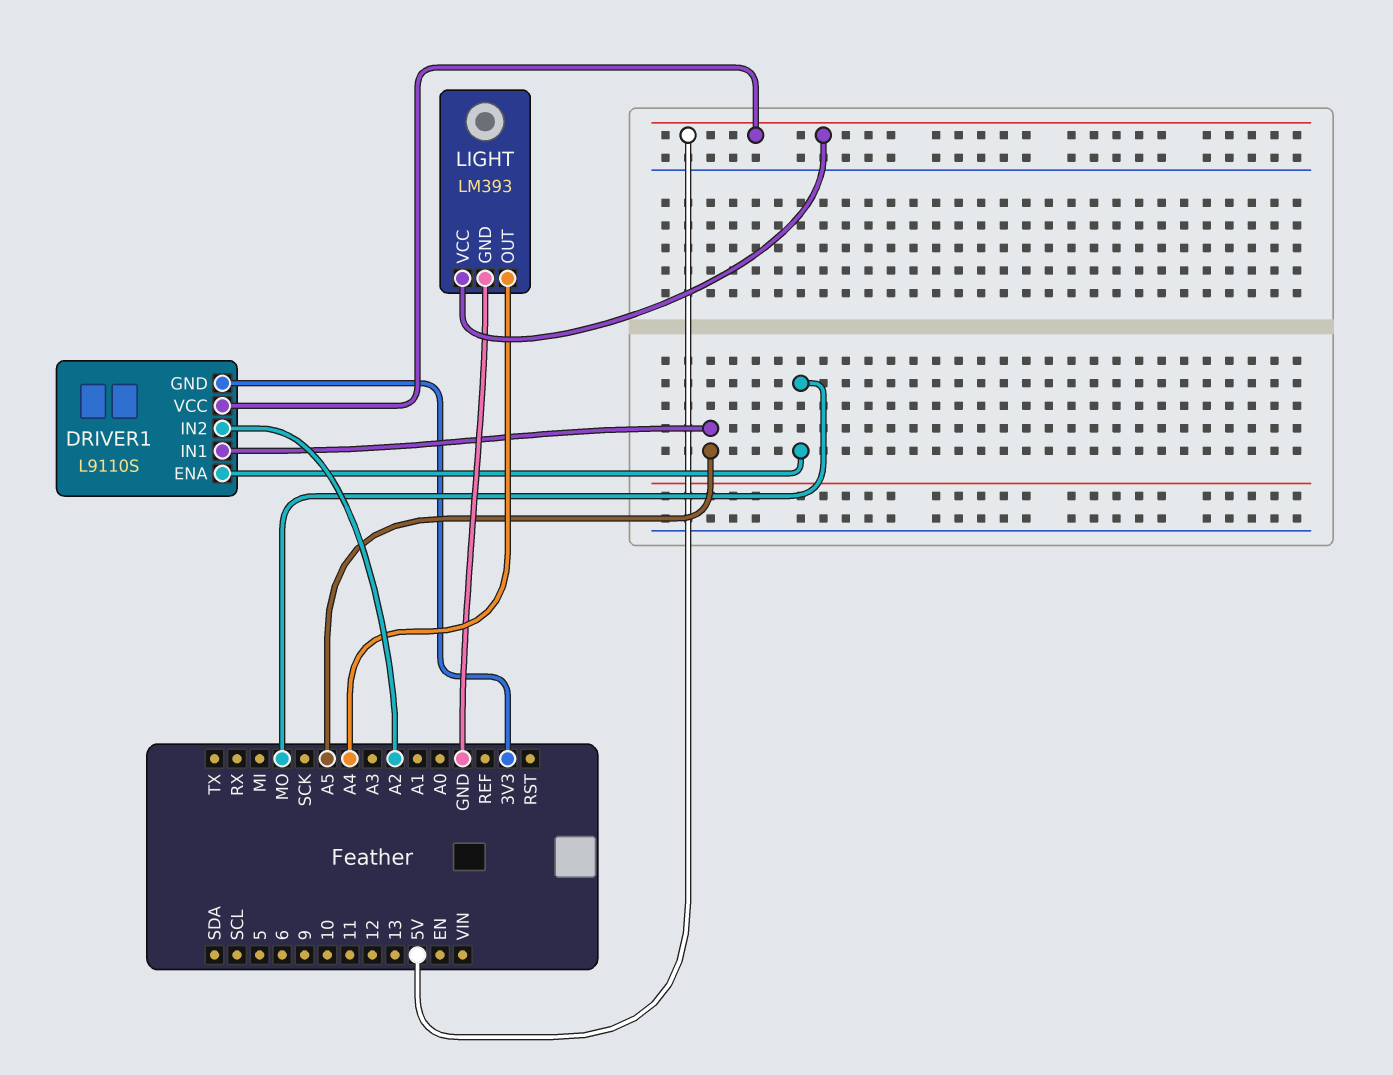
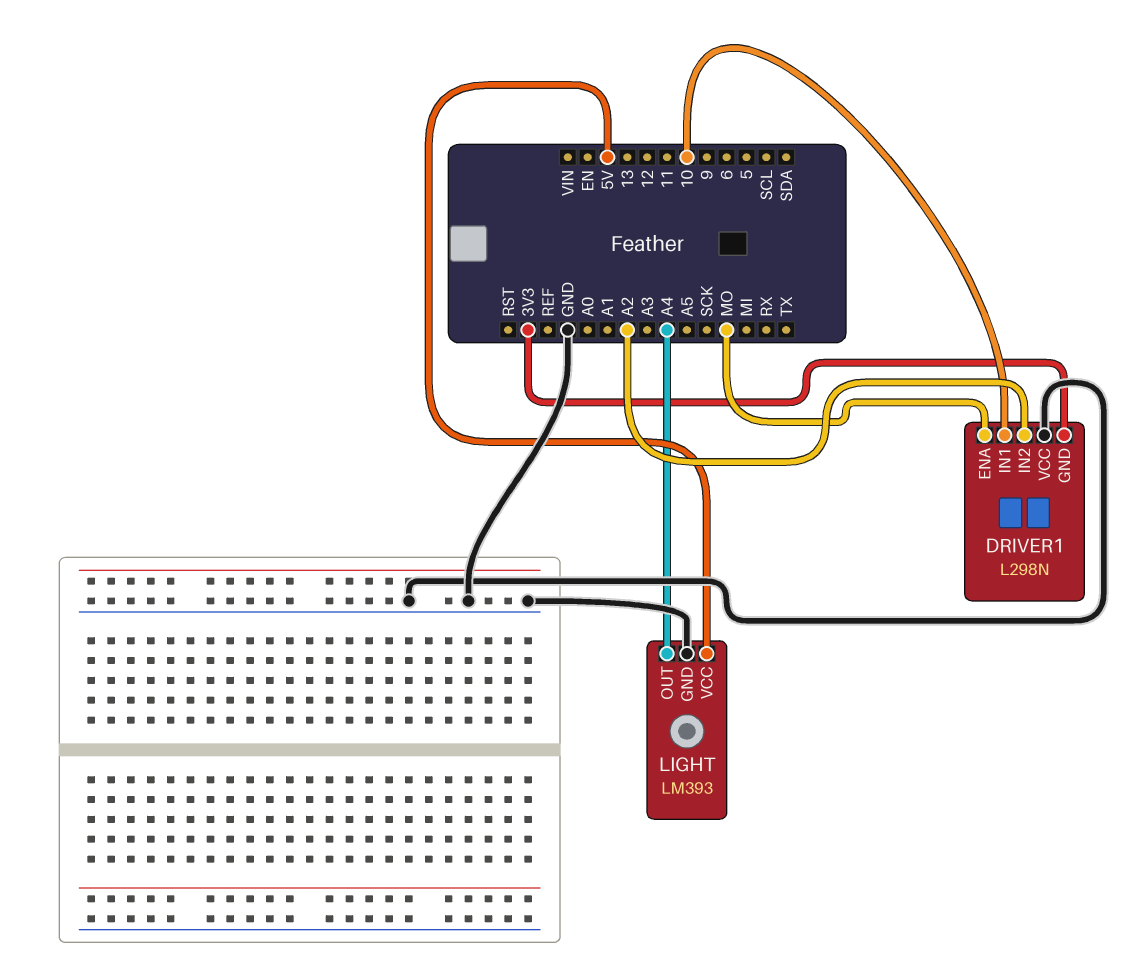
DRIVER1: L9110S -> L298N
DRIVER1 pin IN1: A5 -> 10
DRIVER1 pin VCC: 5V -> GND

